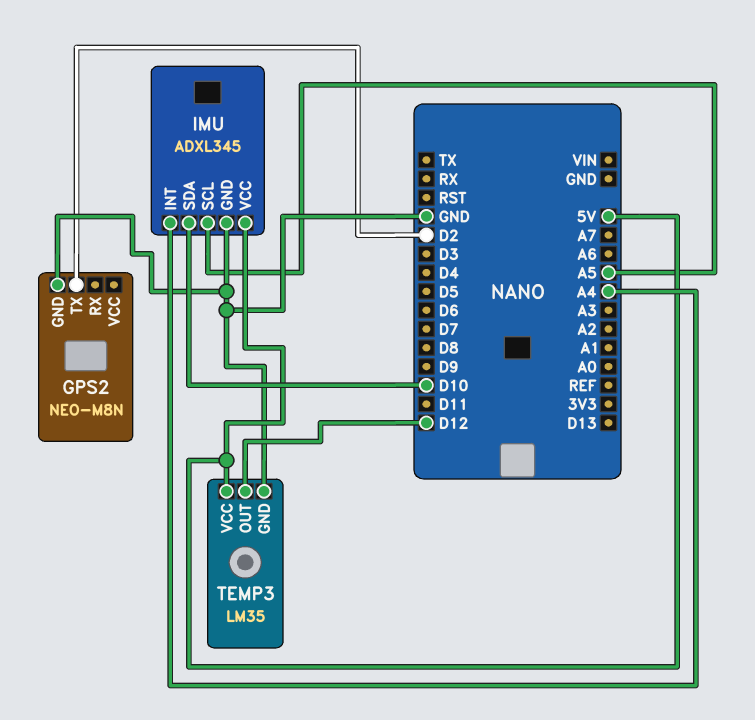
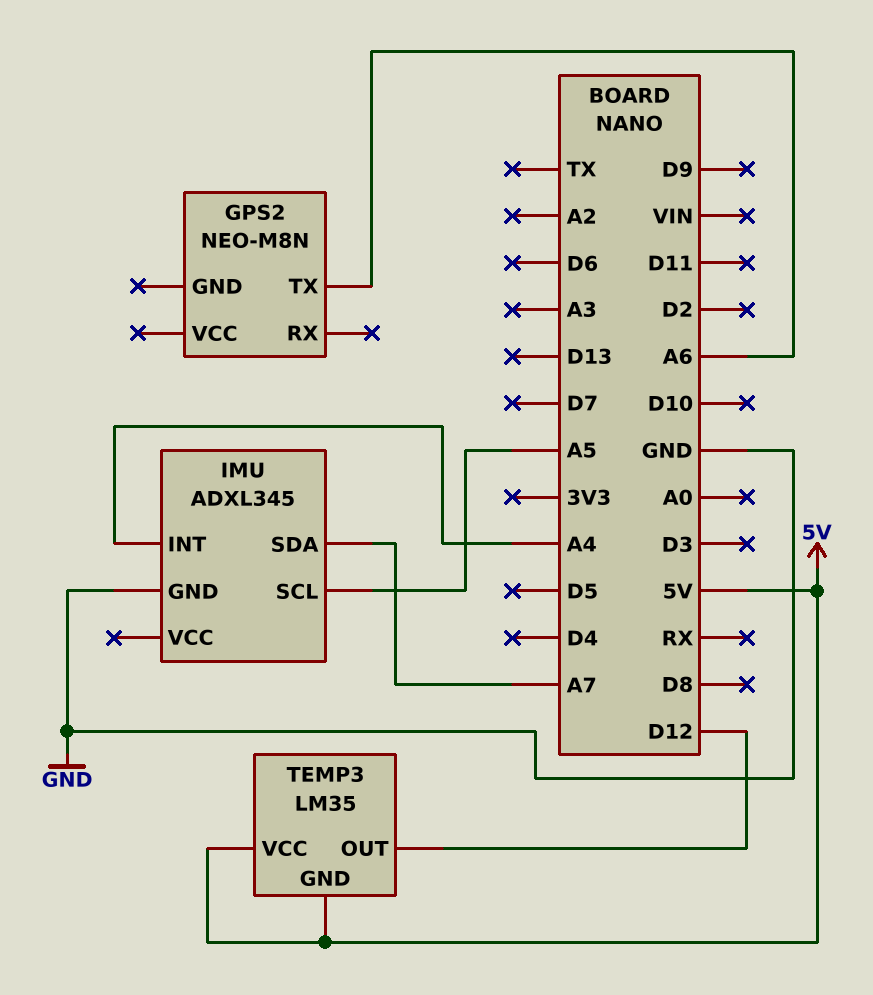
GPS2 pin GND: GND -> none
GPS2 pin TX: D2 -> A6
IMU pin SDA: D10 -> A7
IMU pin VCC: 5V -> none
TEMP3 pin GND: GND -> 5V

